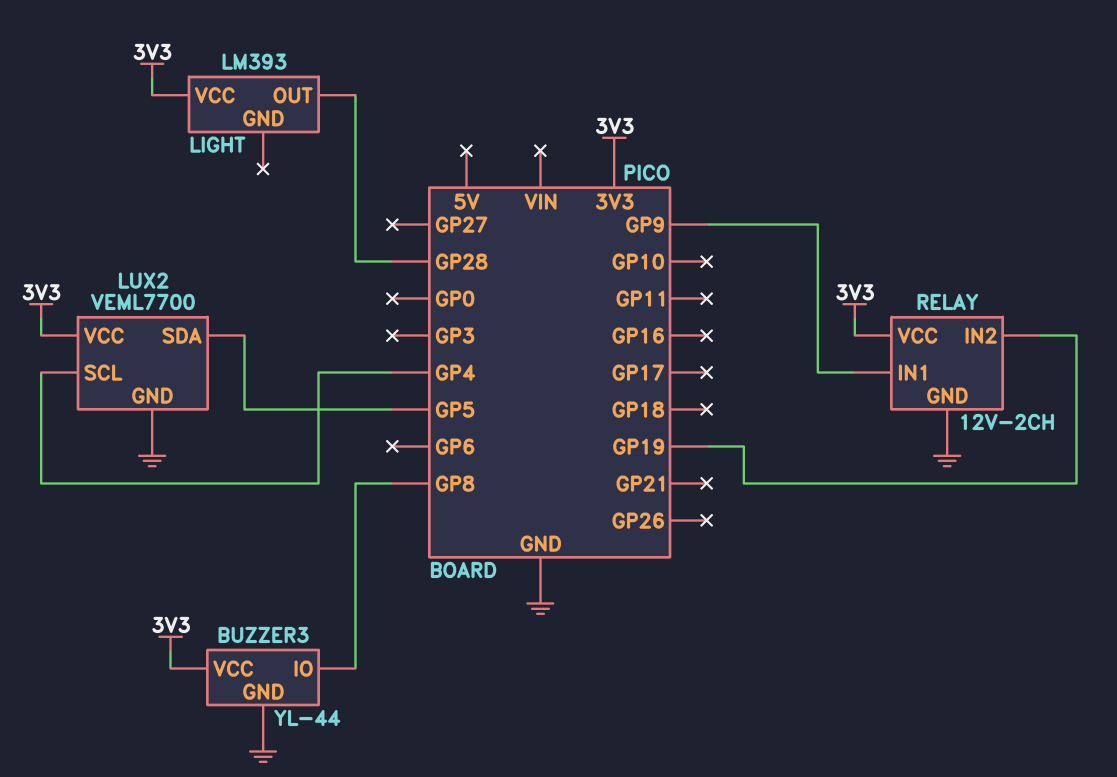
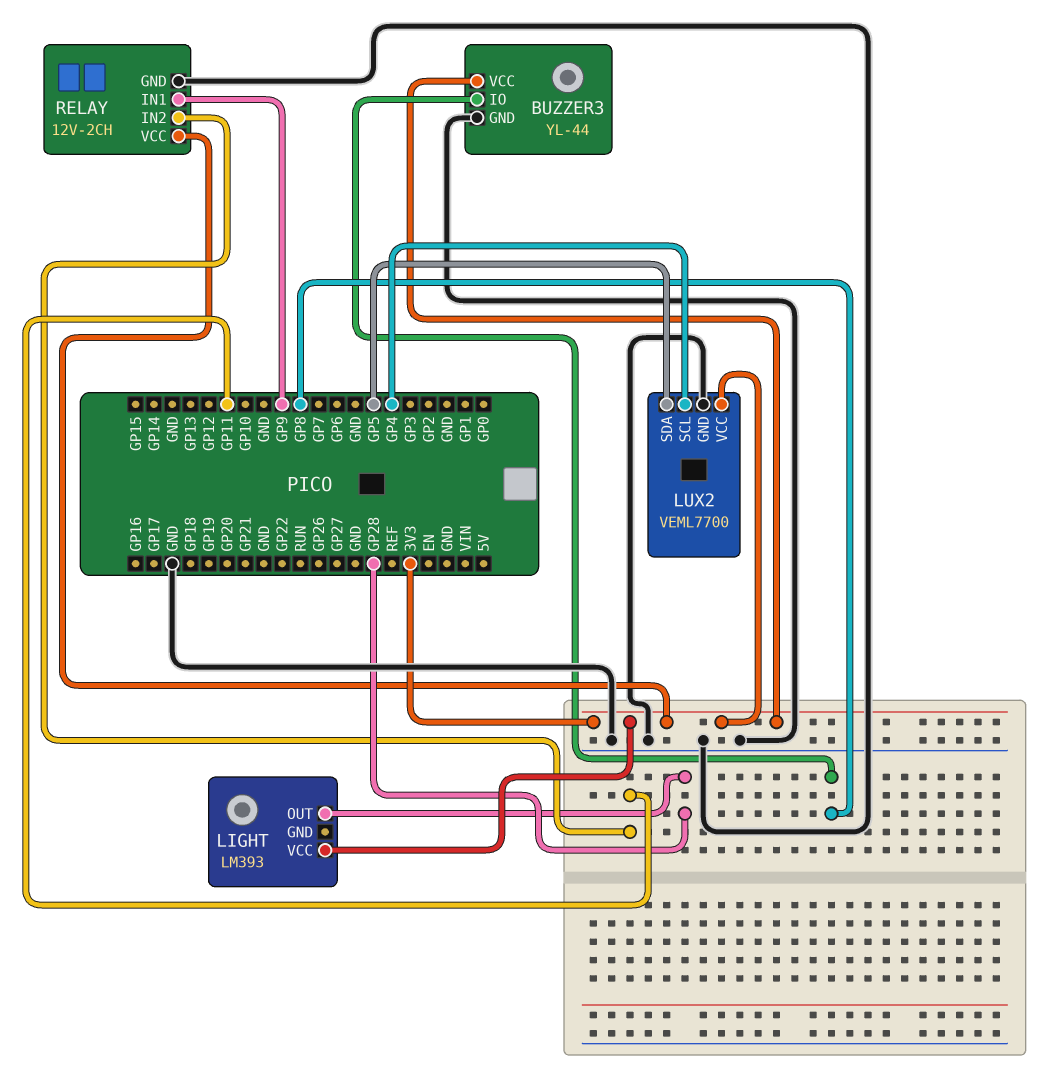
RELAY pin IN2: GP19 -> GP11

